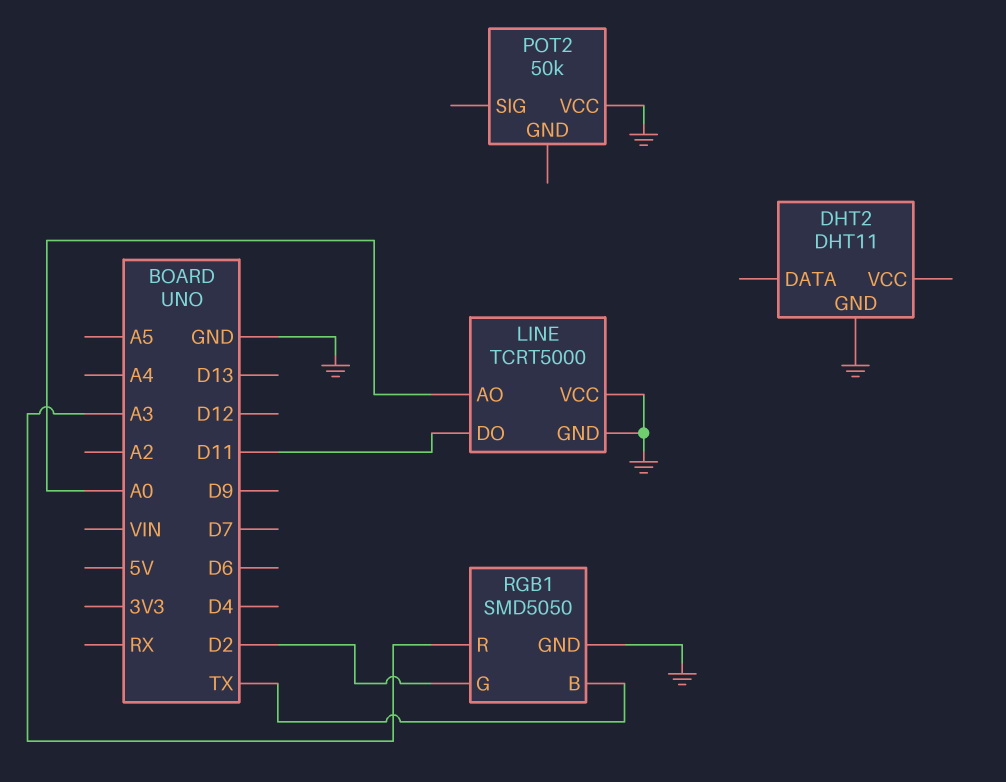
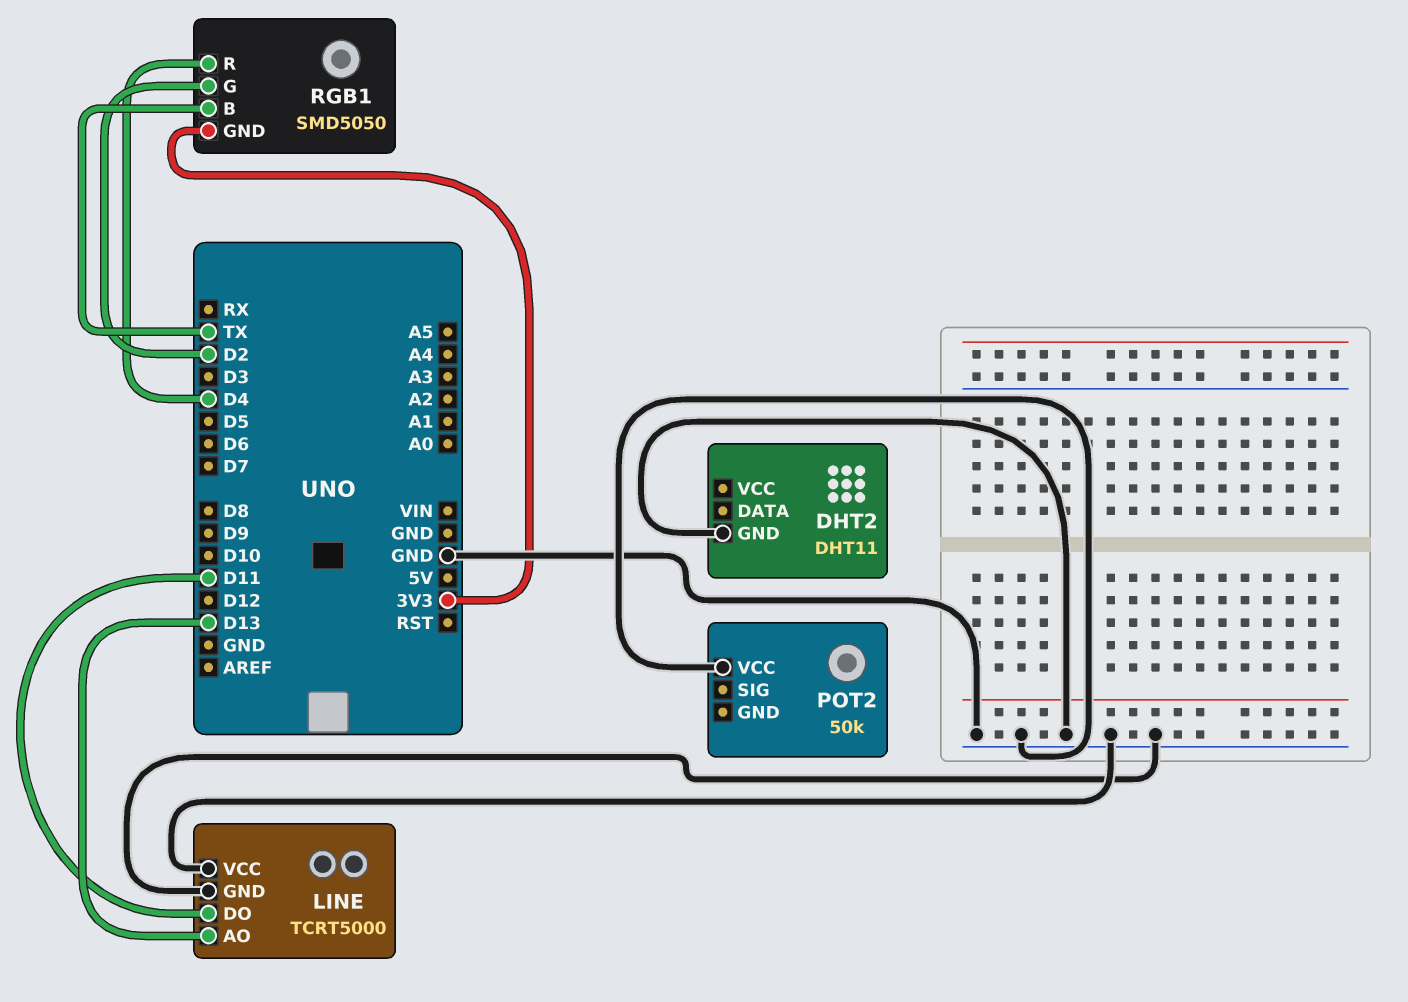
LINE pin AO: A0 -> D13
RGB1 pin GND: GND -> 3V3
RGB1 pin R: A3 -> D4

